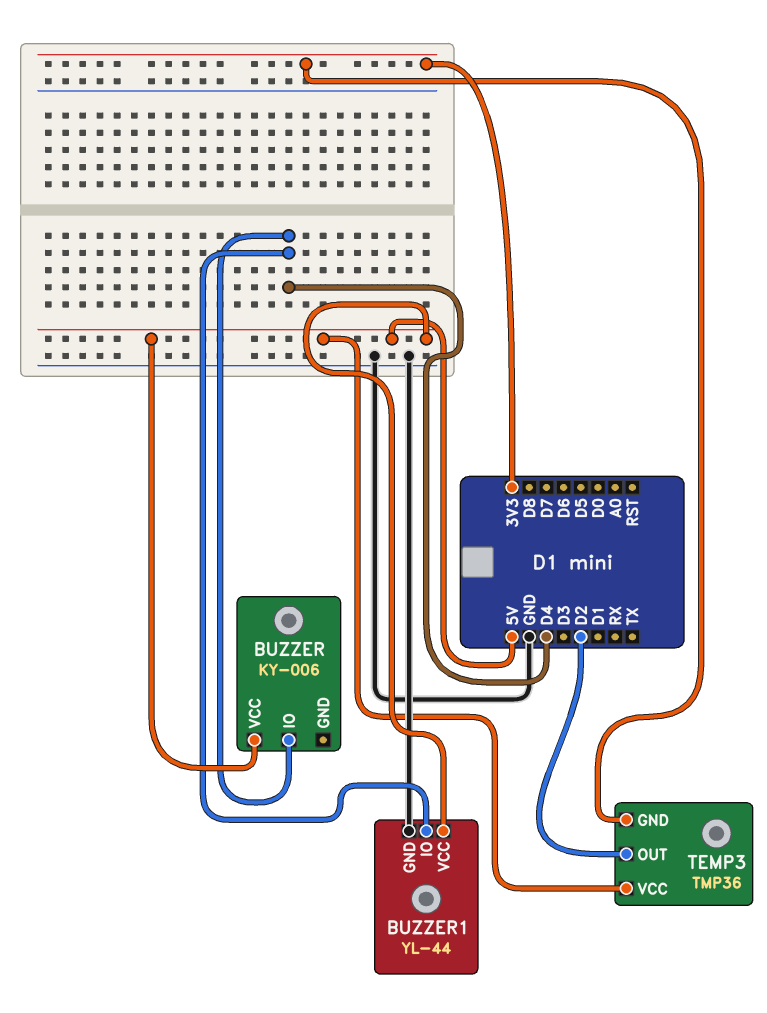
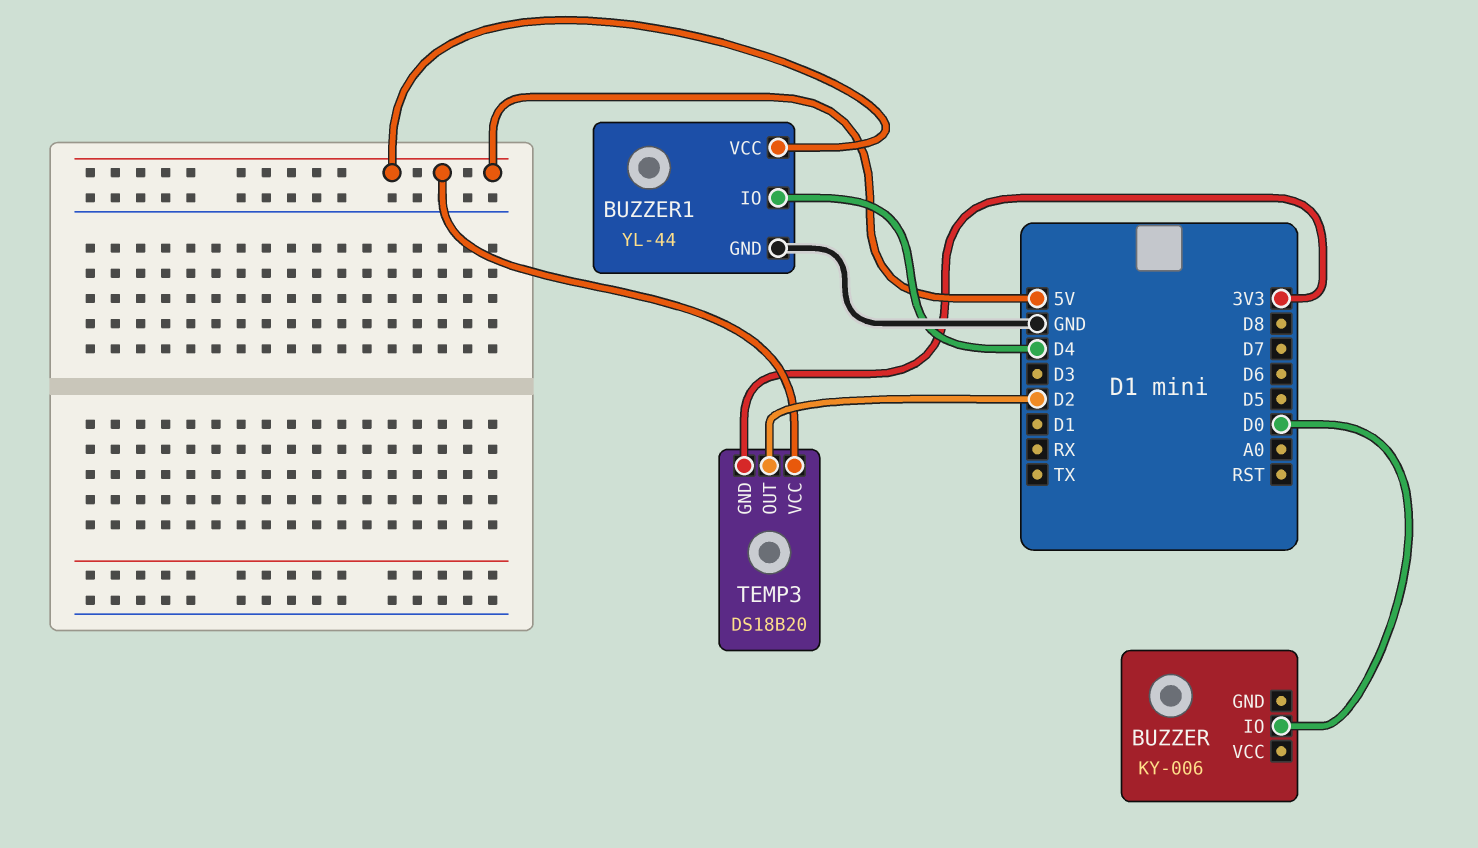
BUZZER pin IO: D4 -> D0
BUZZER pin VCC: 5V -> none
TEMP3: TMP36 -> DS18B20

